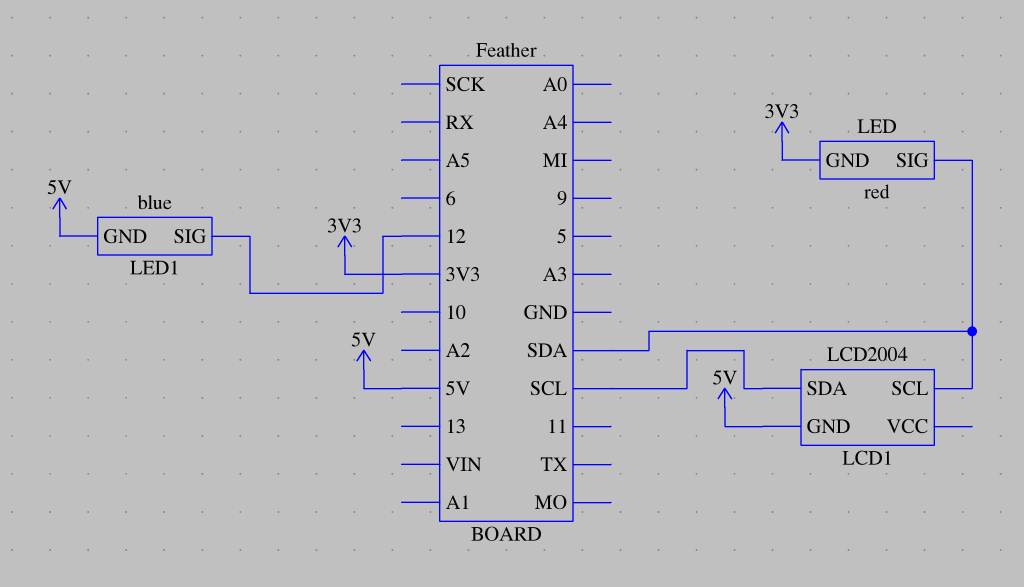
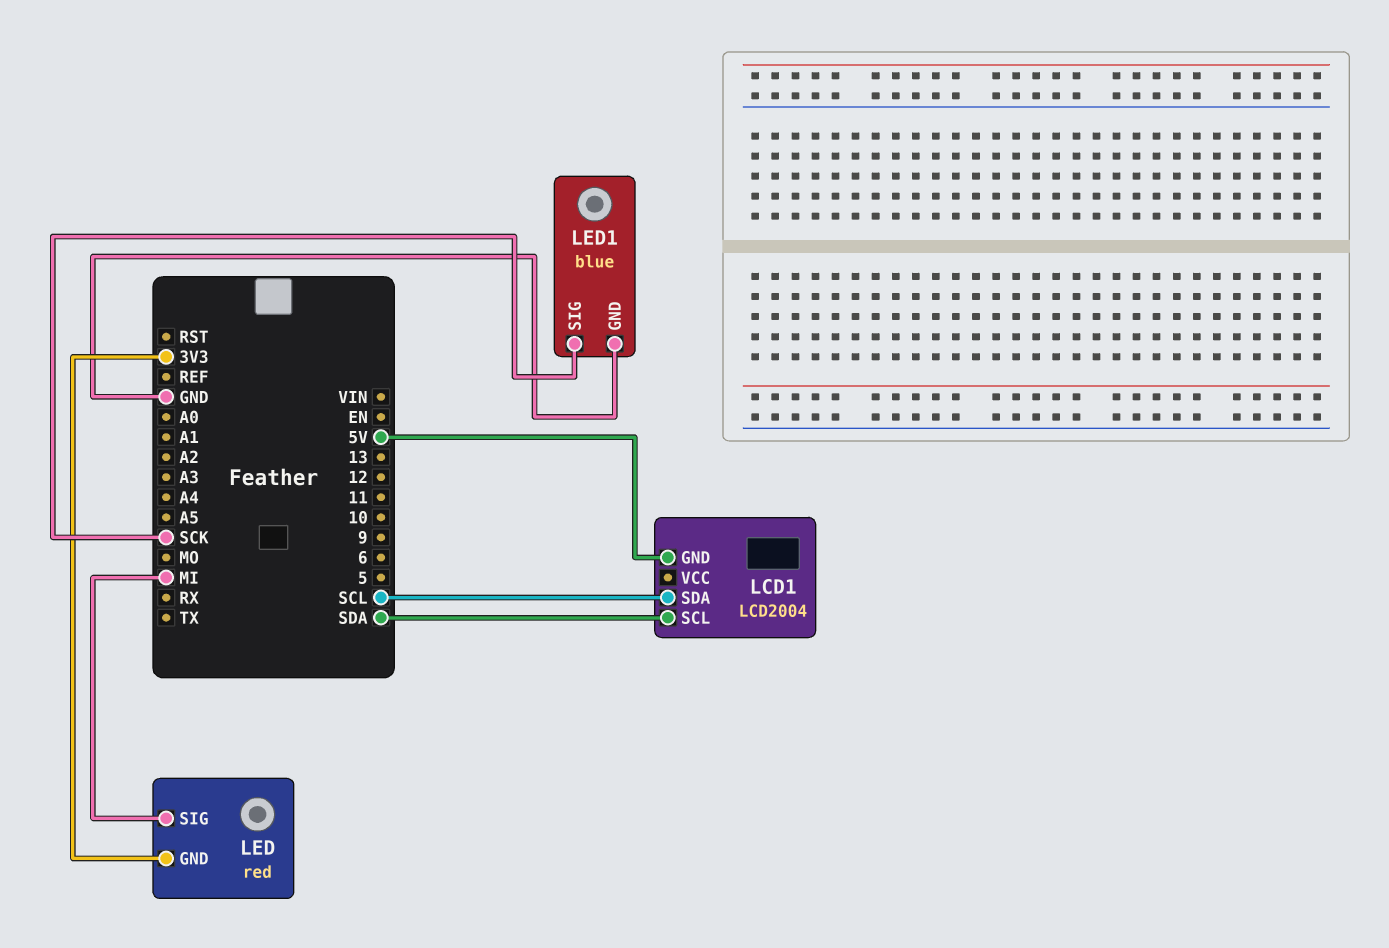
LED pin SIG: SDA -> MI
LED1 pin GND: 5V -> GND
LED1 pin SIG: 12 -> SCK

